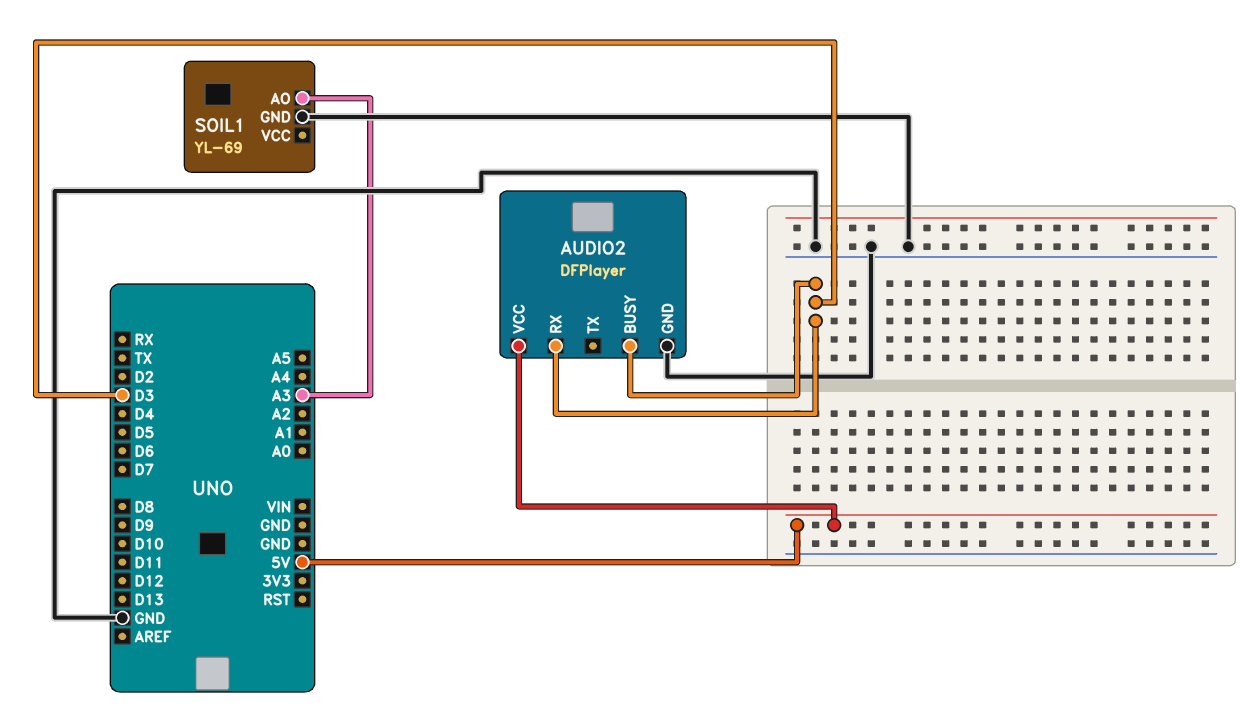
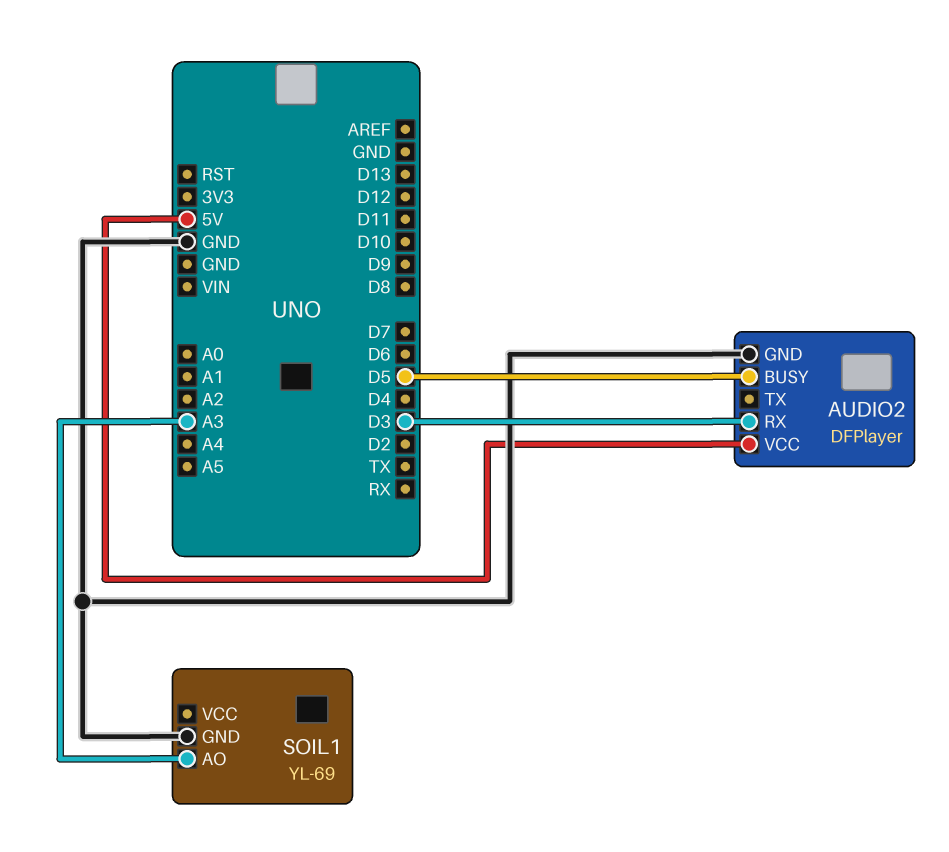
AUDIO2 pin BUSY: D3 -> D5

